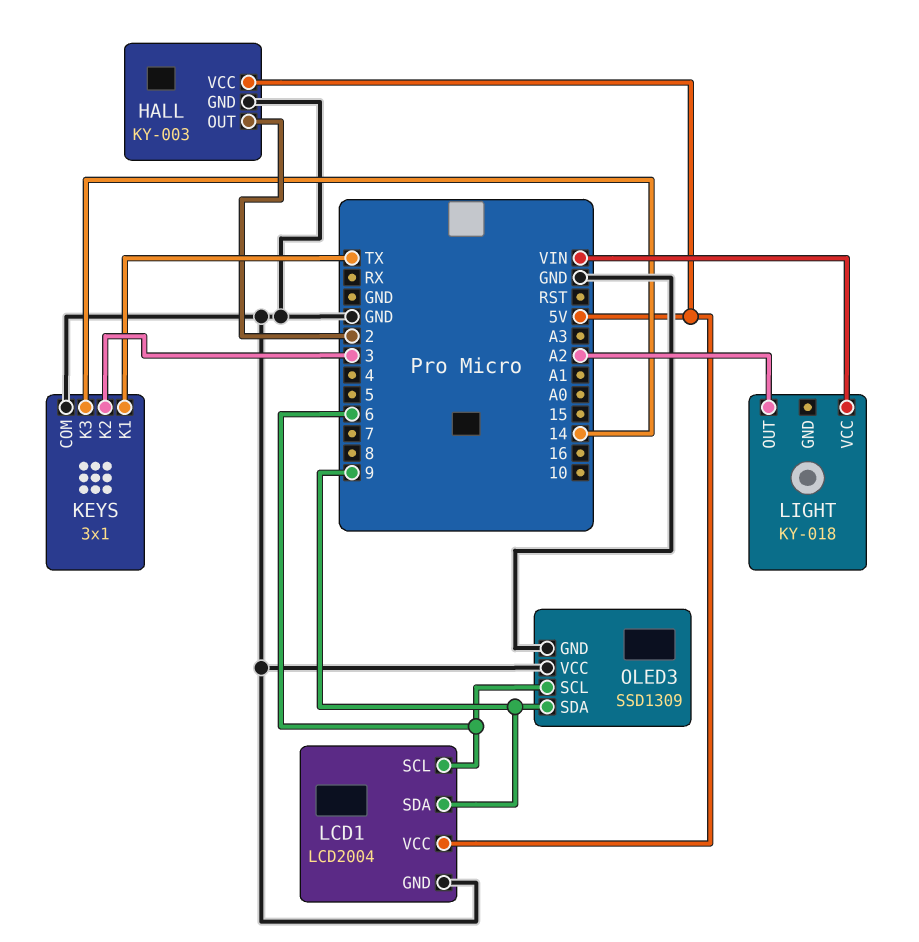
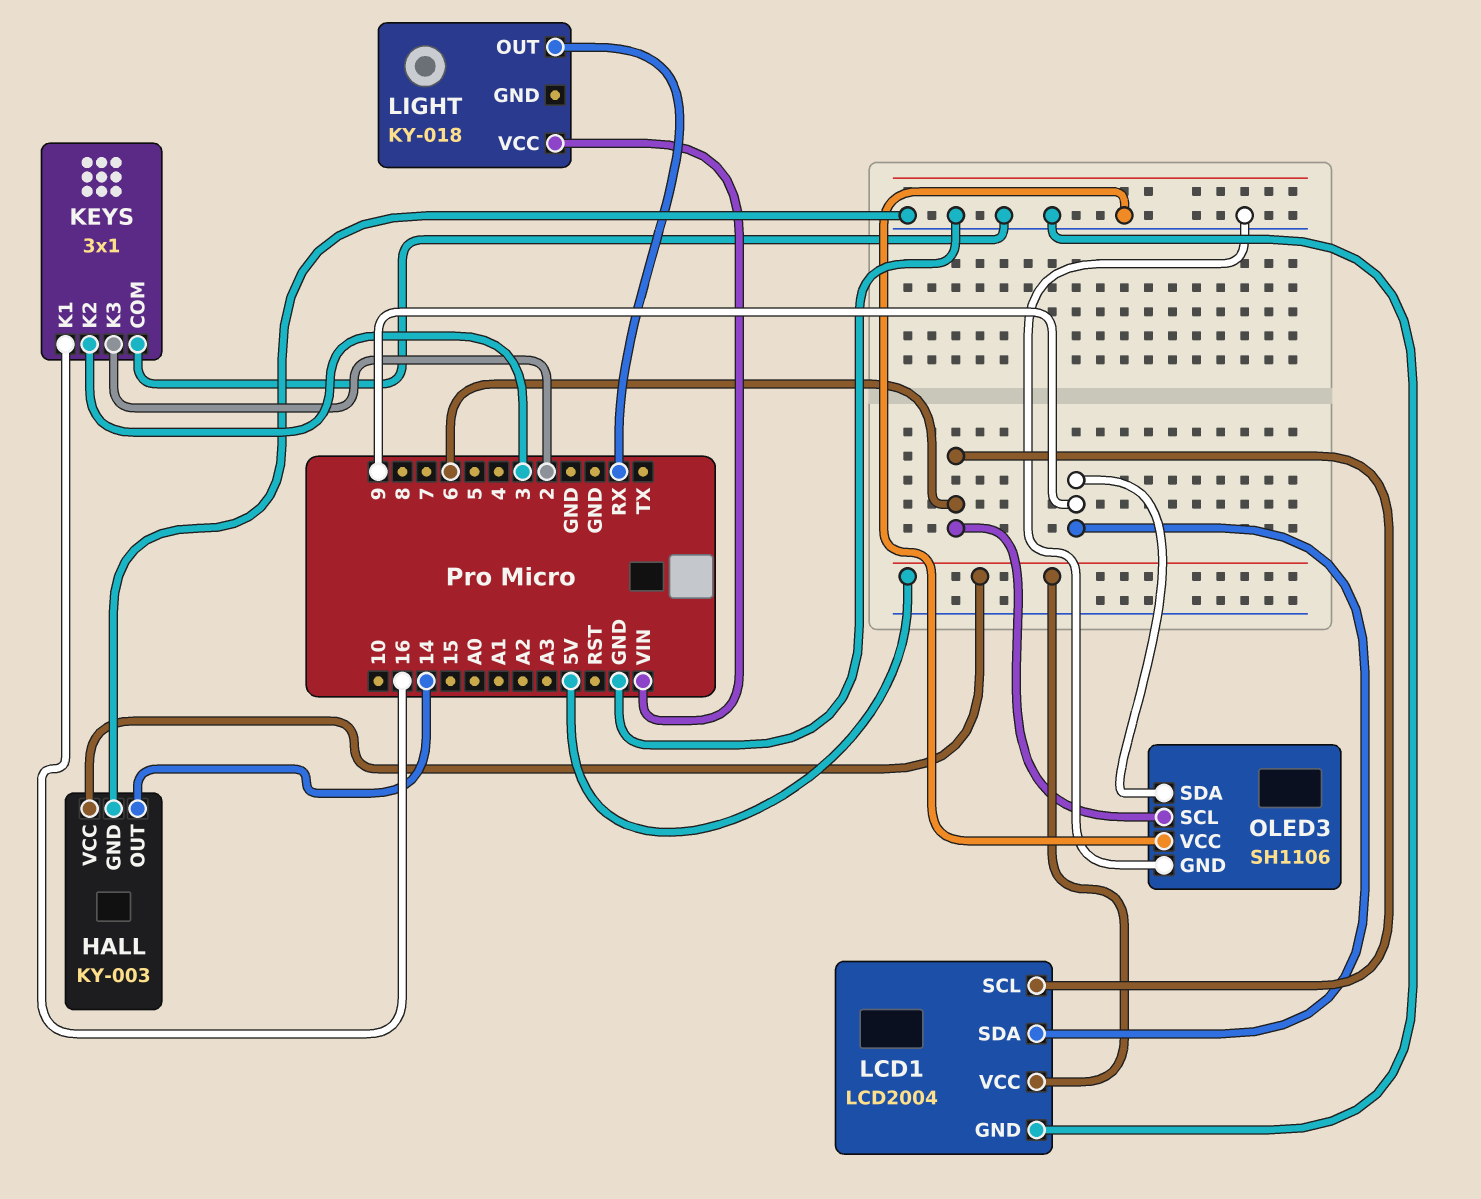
HALL pin OUT: 2 -> 14
KEYS pin K1: TX -> 16
KEYS pin K3: 14 -> 2
LIGHT pin OUT: A2 -> RX
OLED3: SSD1309 -> SH1106

